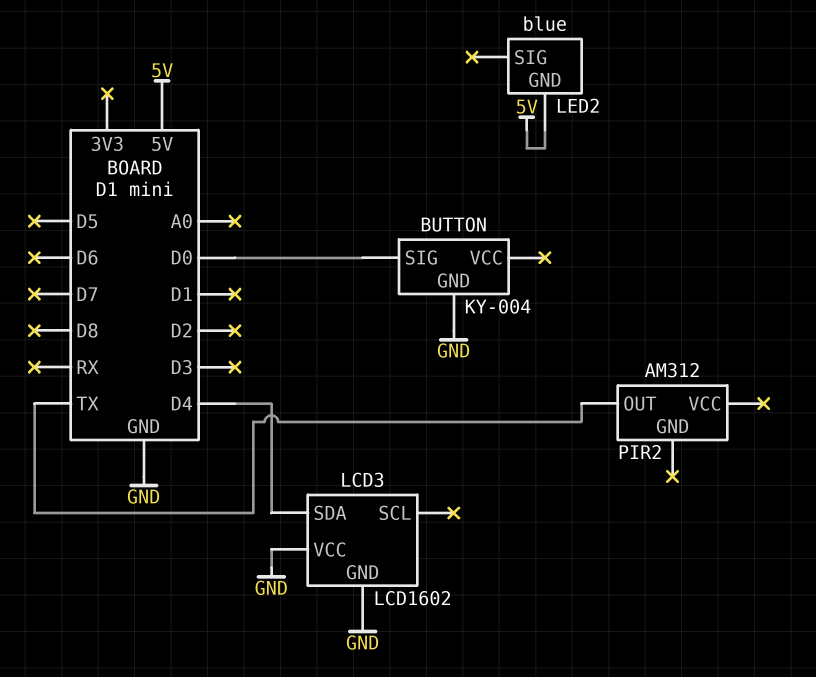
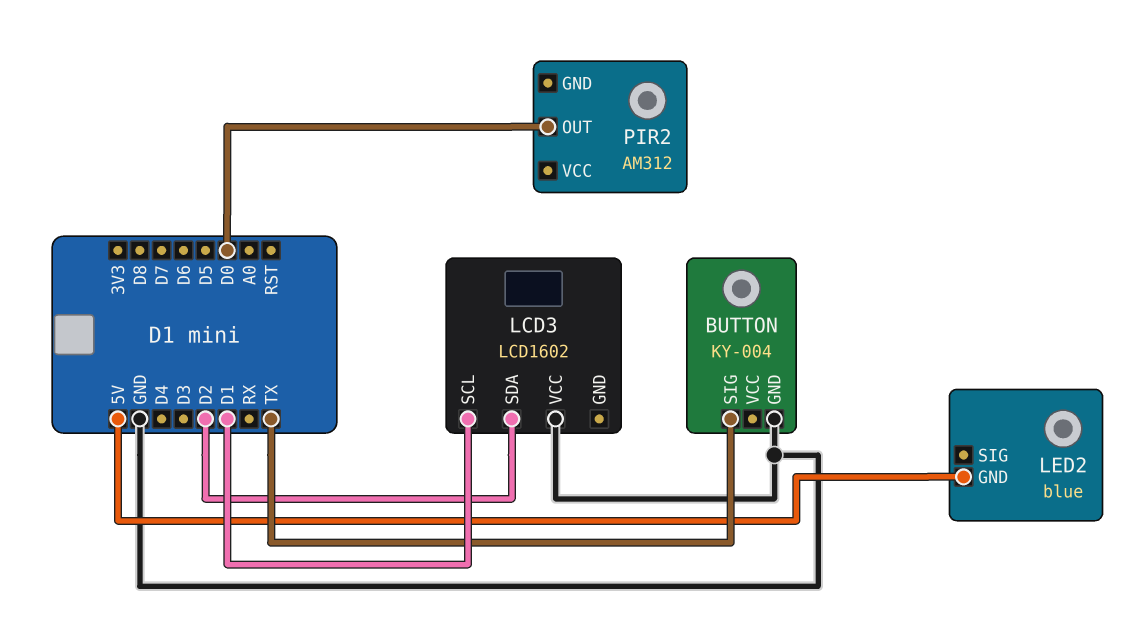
BUTTON pin SIG: D0 -> TX
LCD3 pin GND: GND -> none
LCD3 pin SCL: none -> D1
LCD3 pin SDA: D4 -> D2
PIR2 pin OUT: TX -> D0

